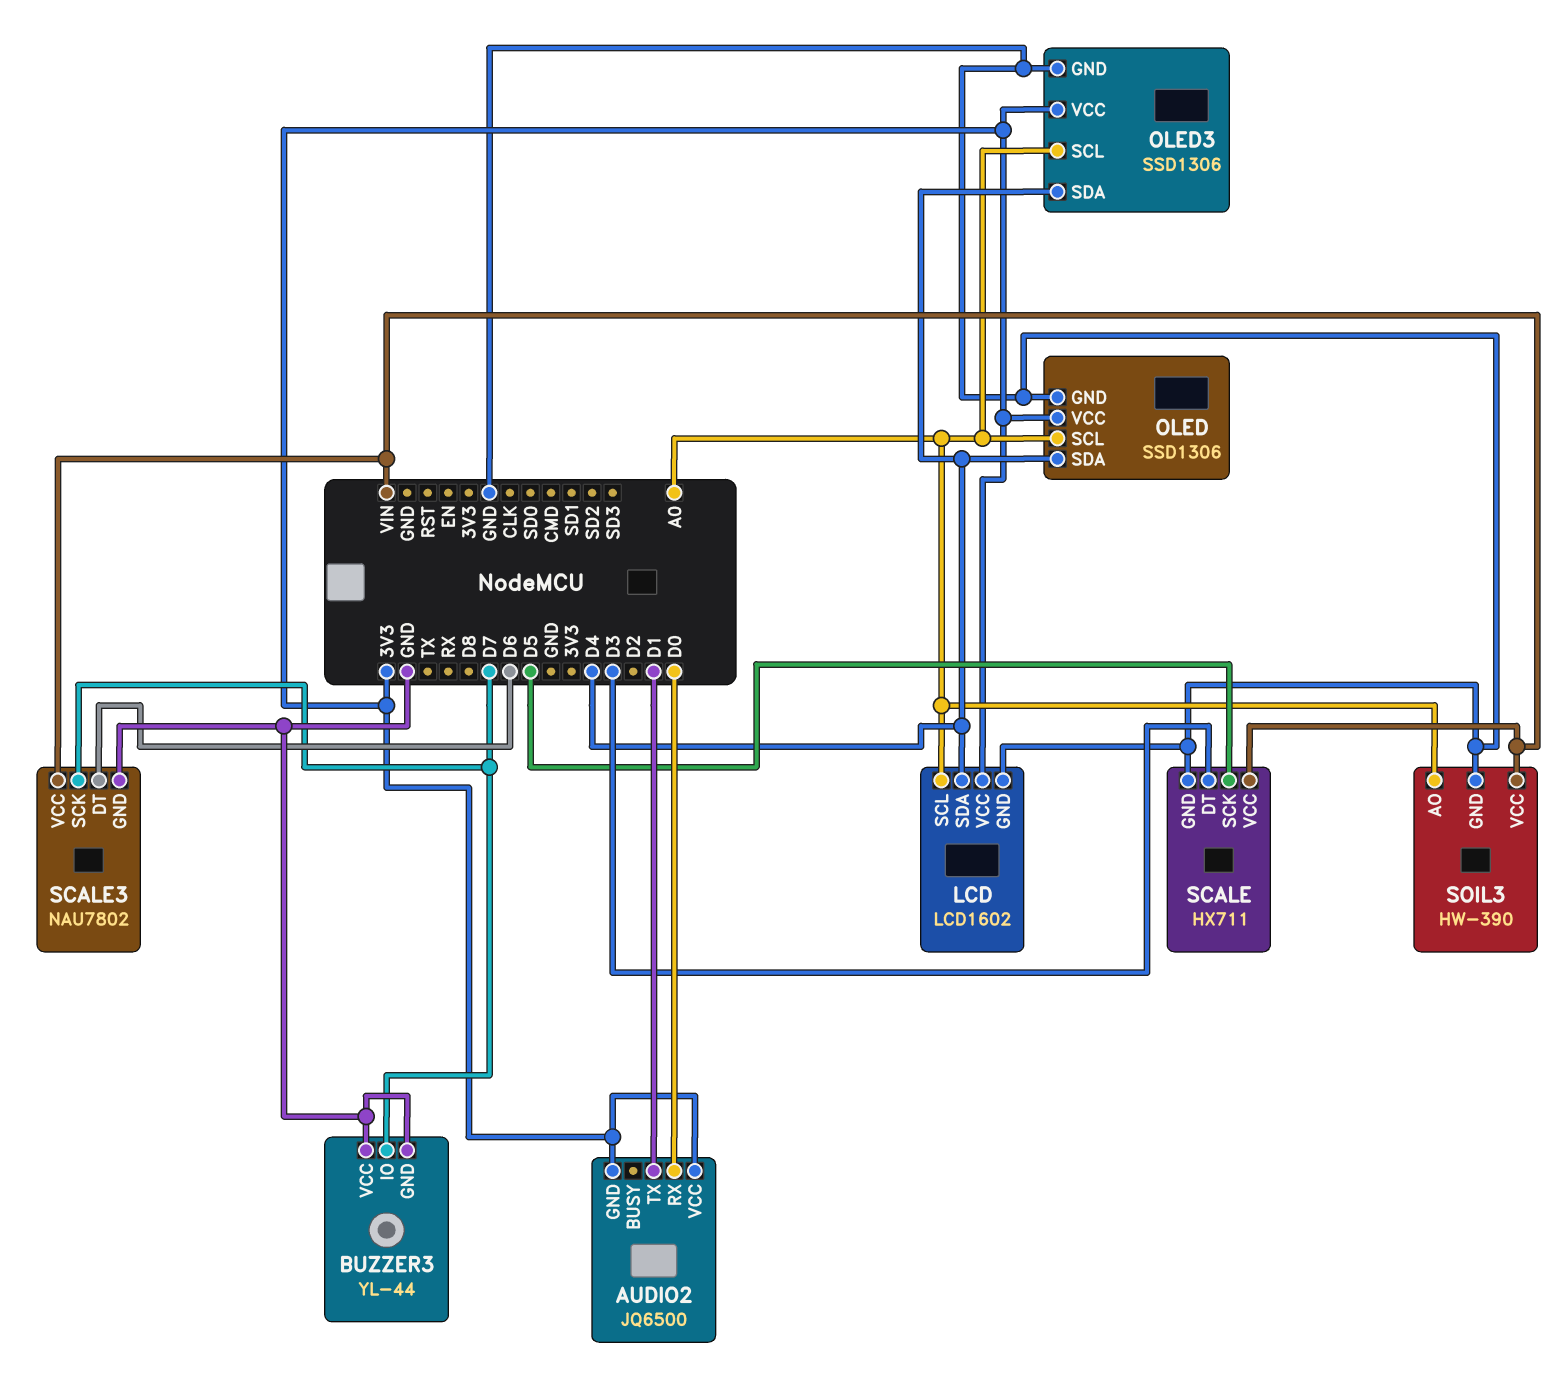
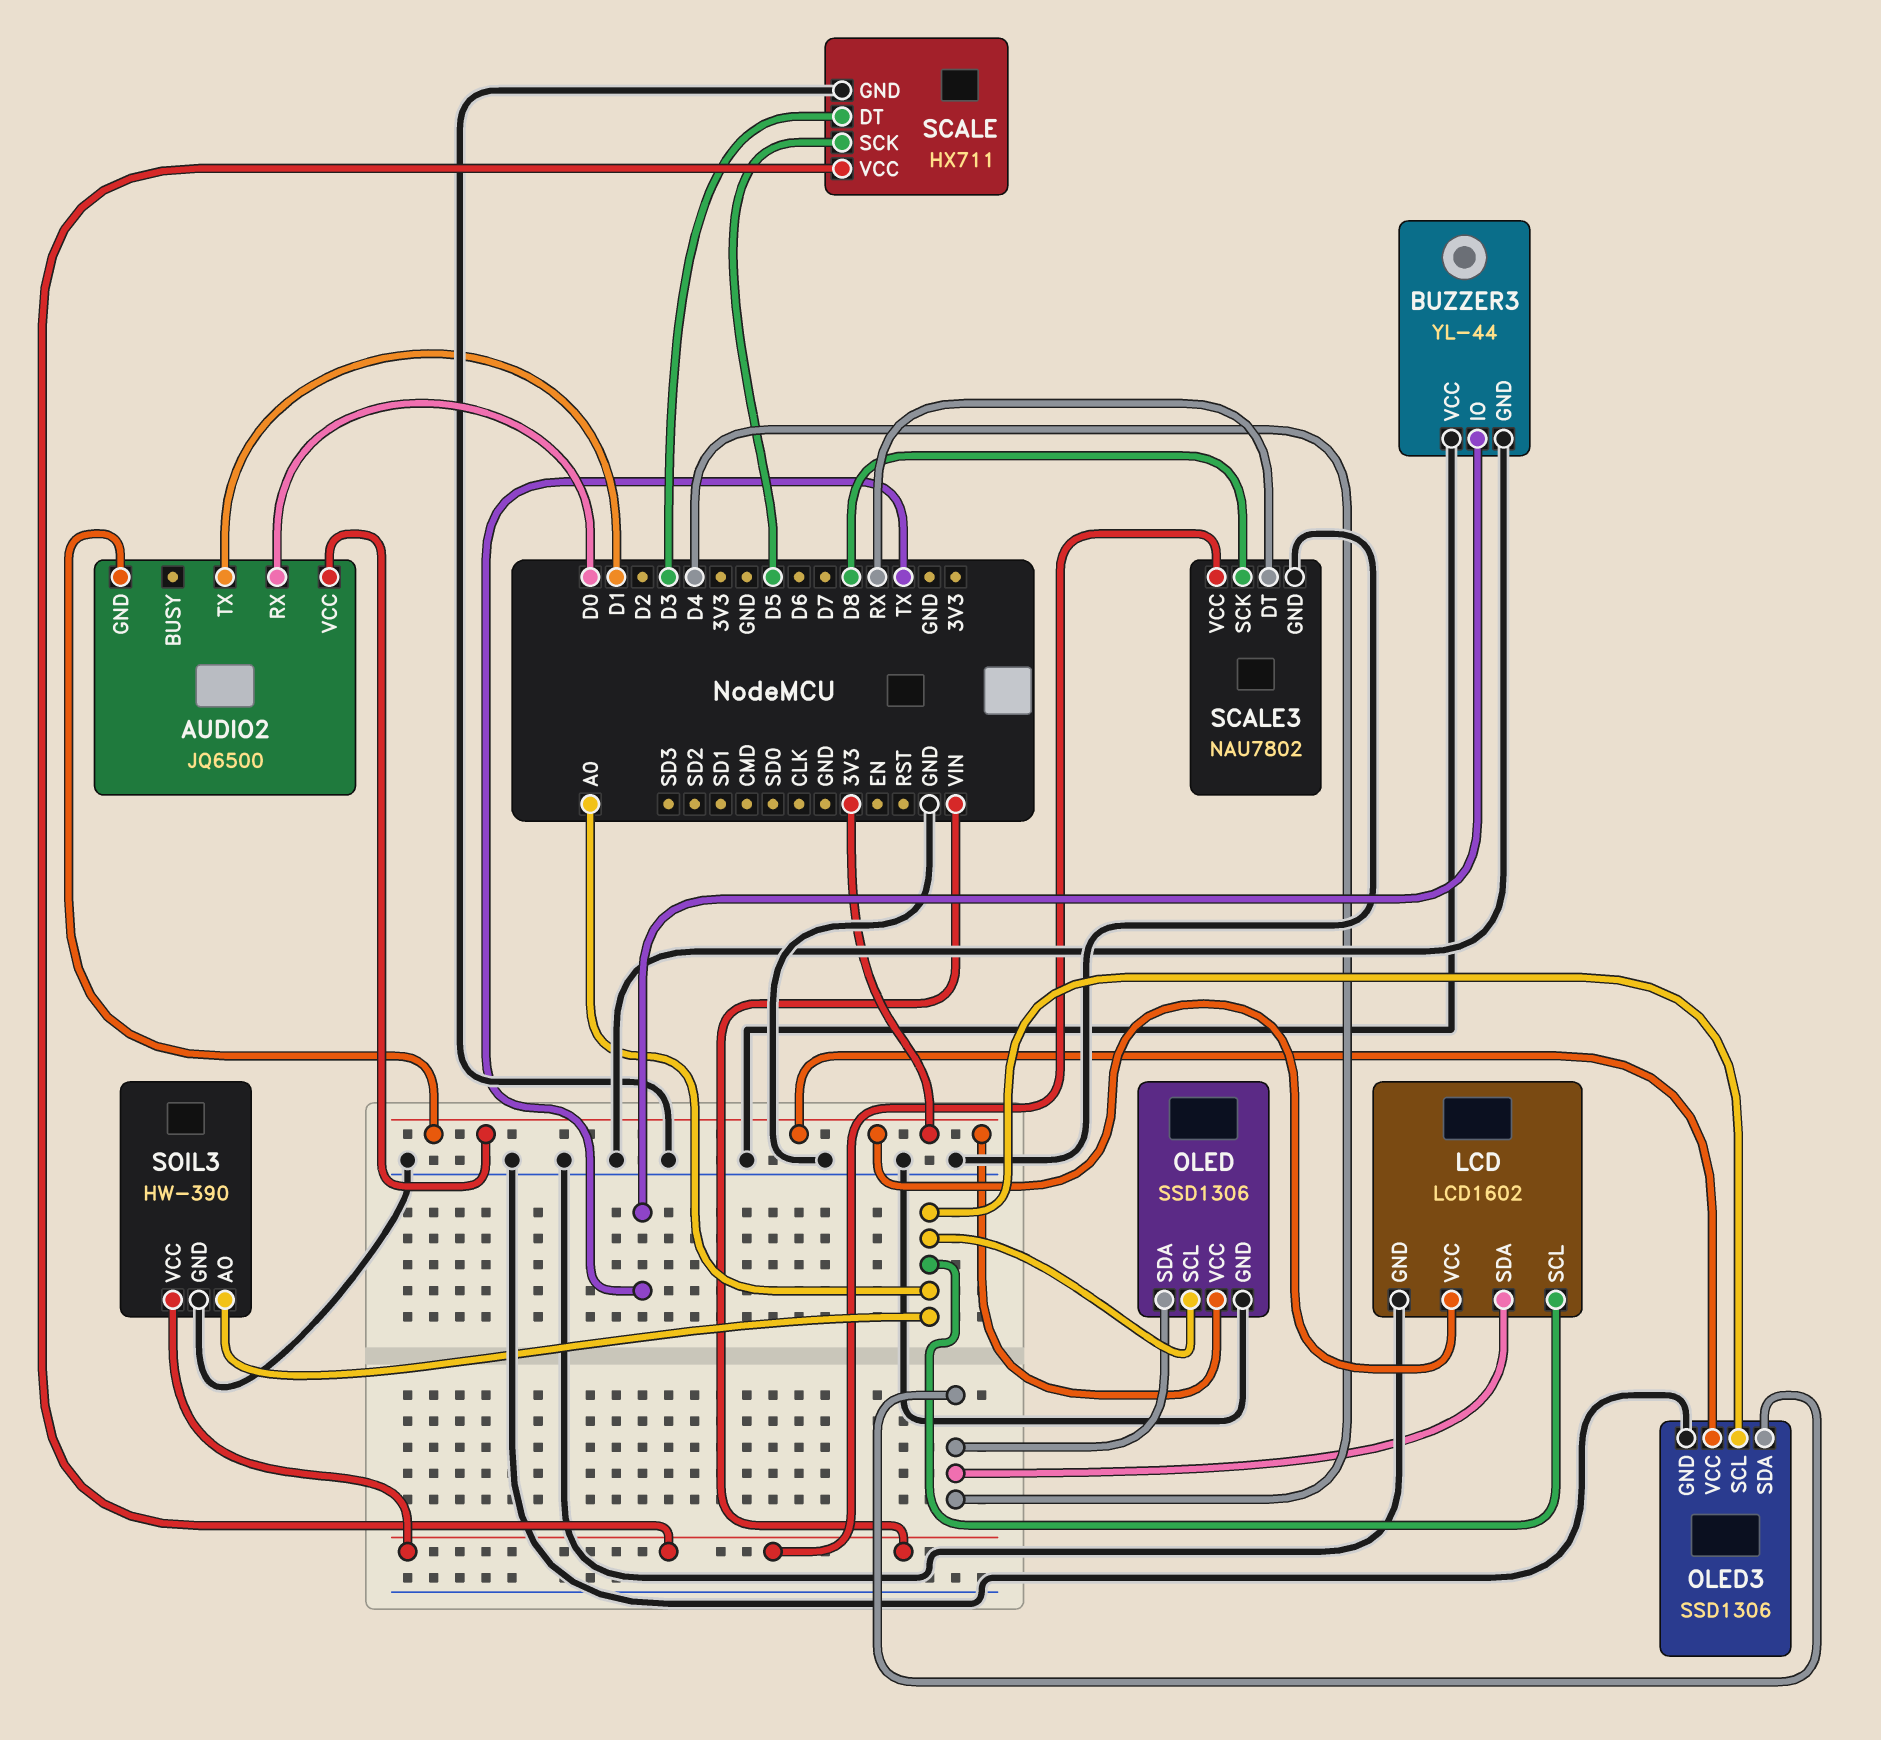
BUZZER3 pin IO: D7 -> TX
SCALE3 pin DT: D6 -> RX
SCALE3 pin SCK: D7 -> D8

